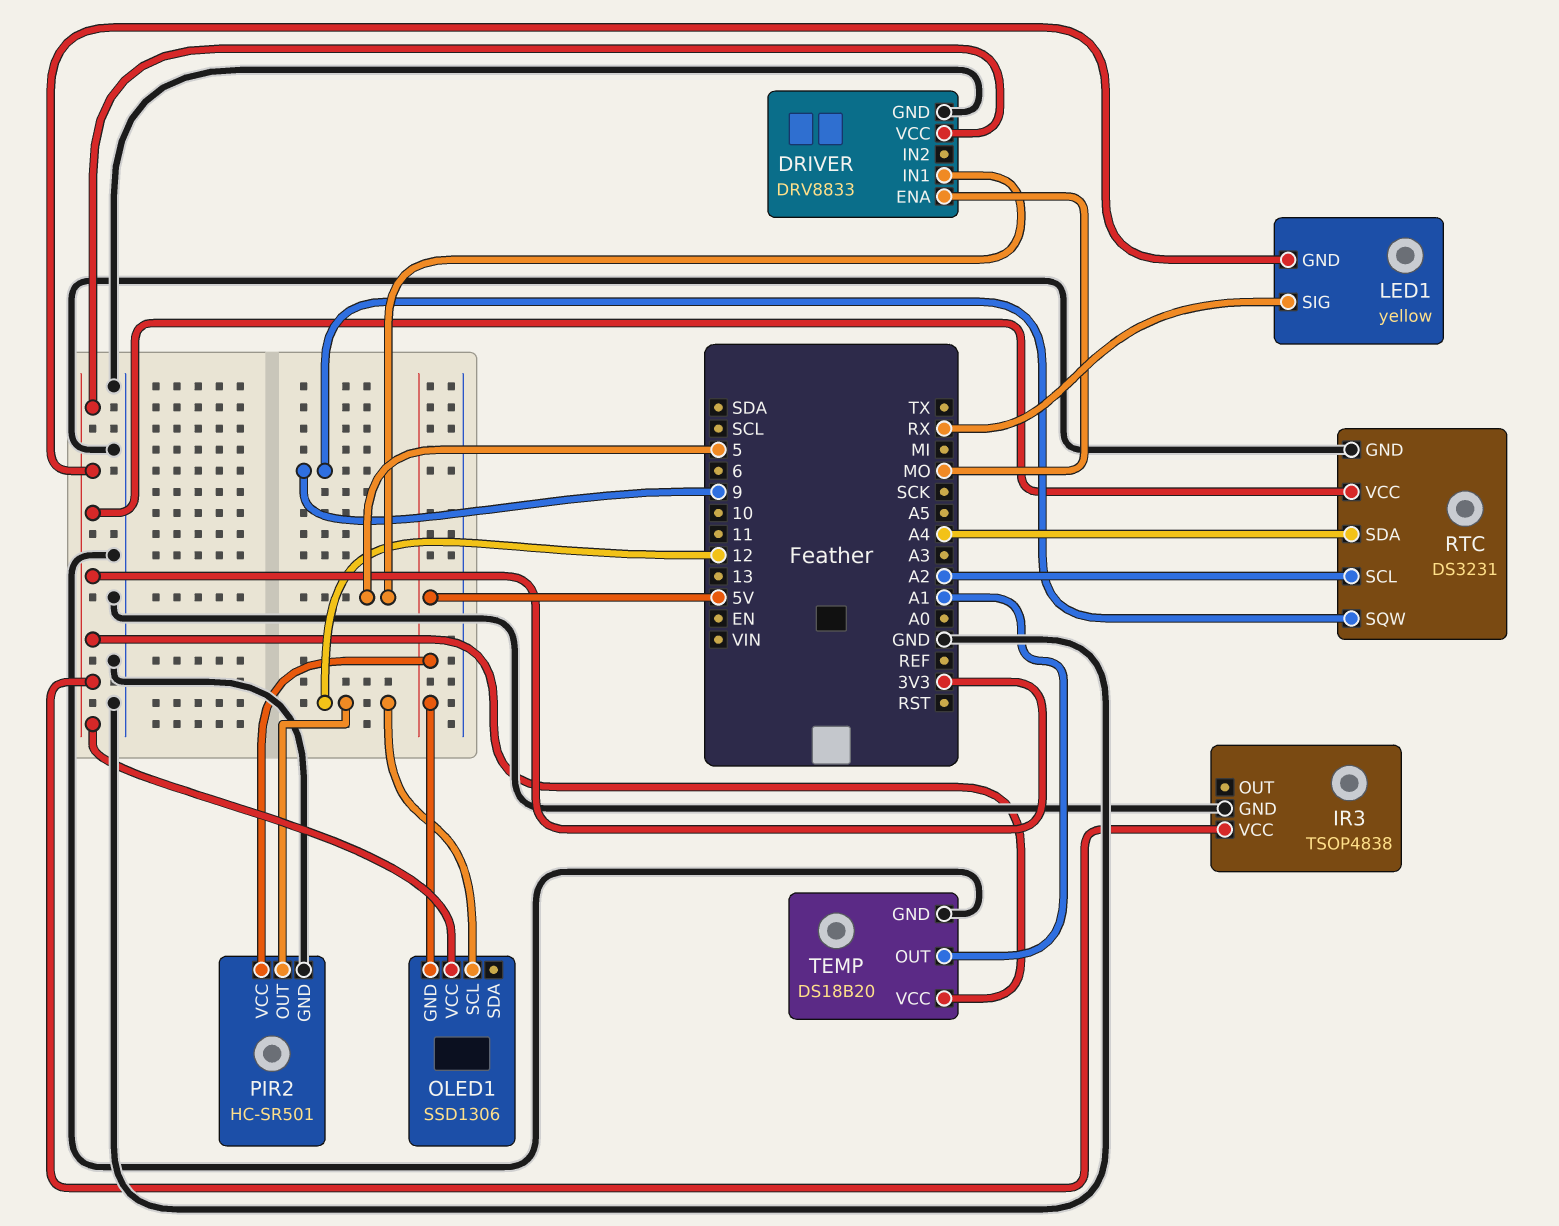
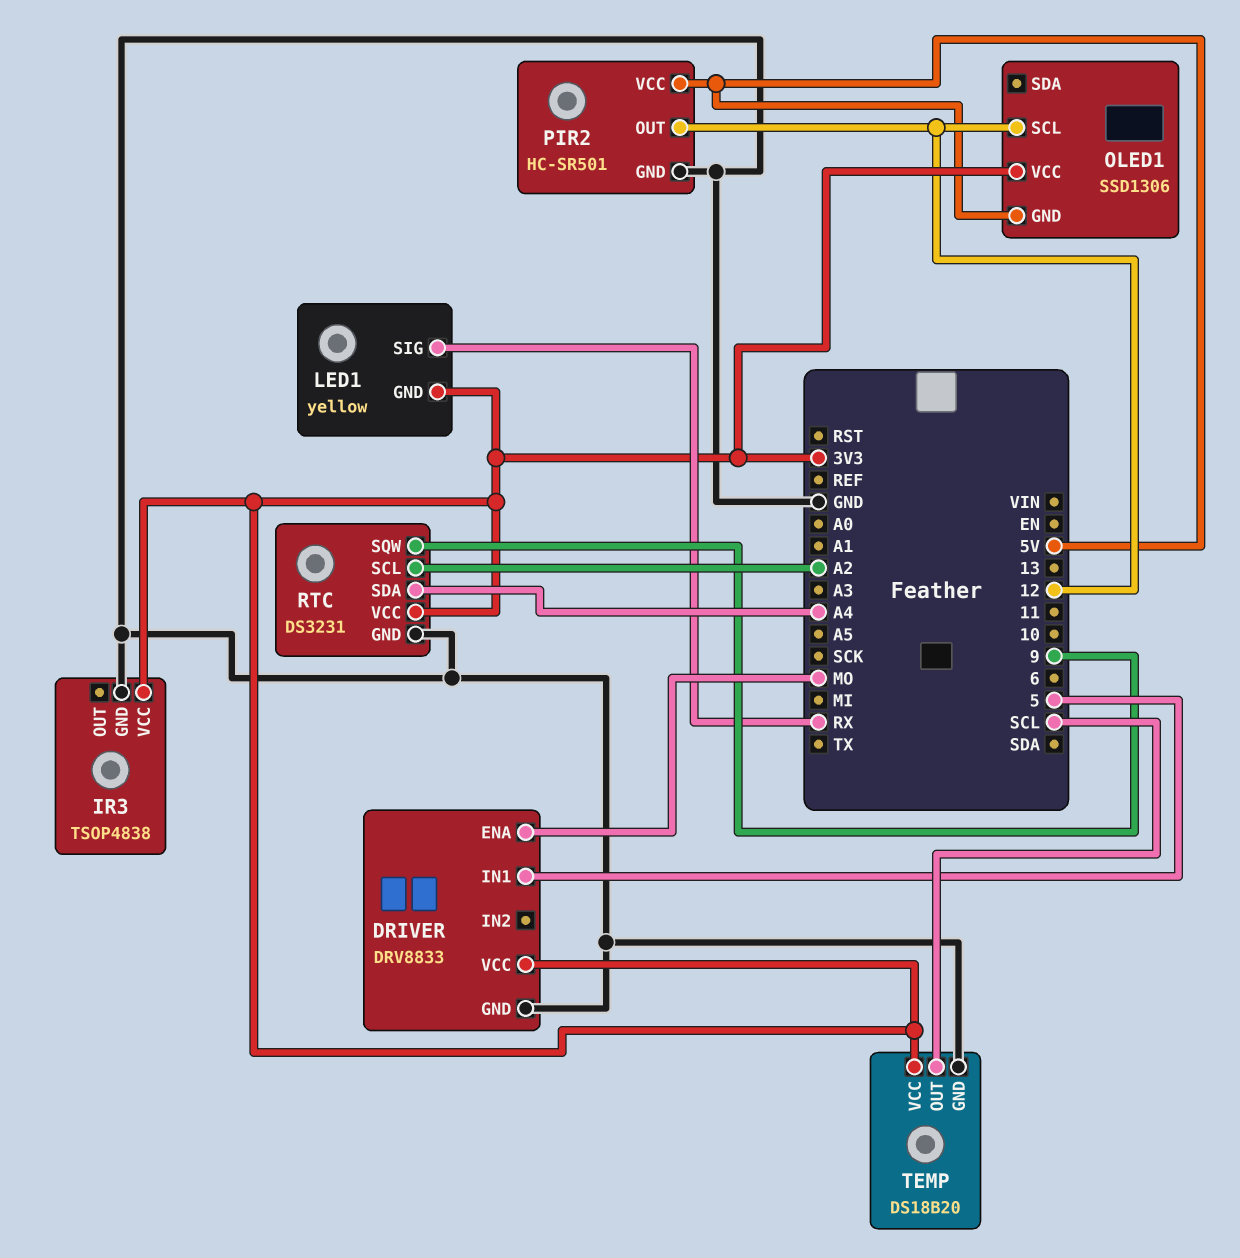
TEMP pin OUT: A1 -> SCL

